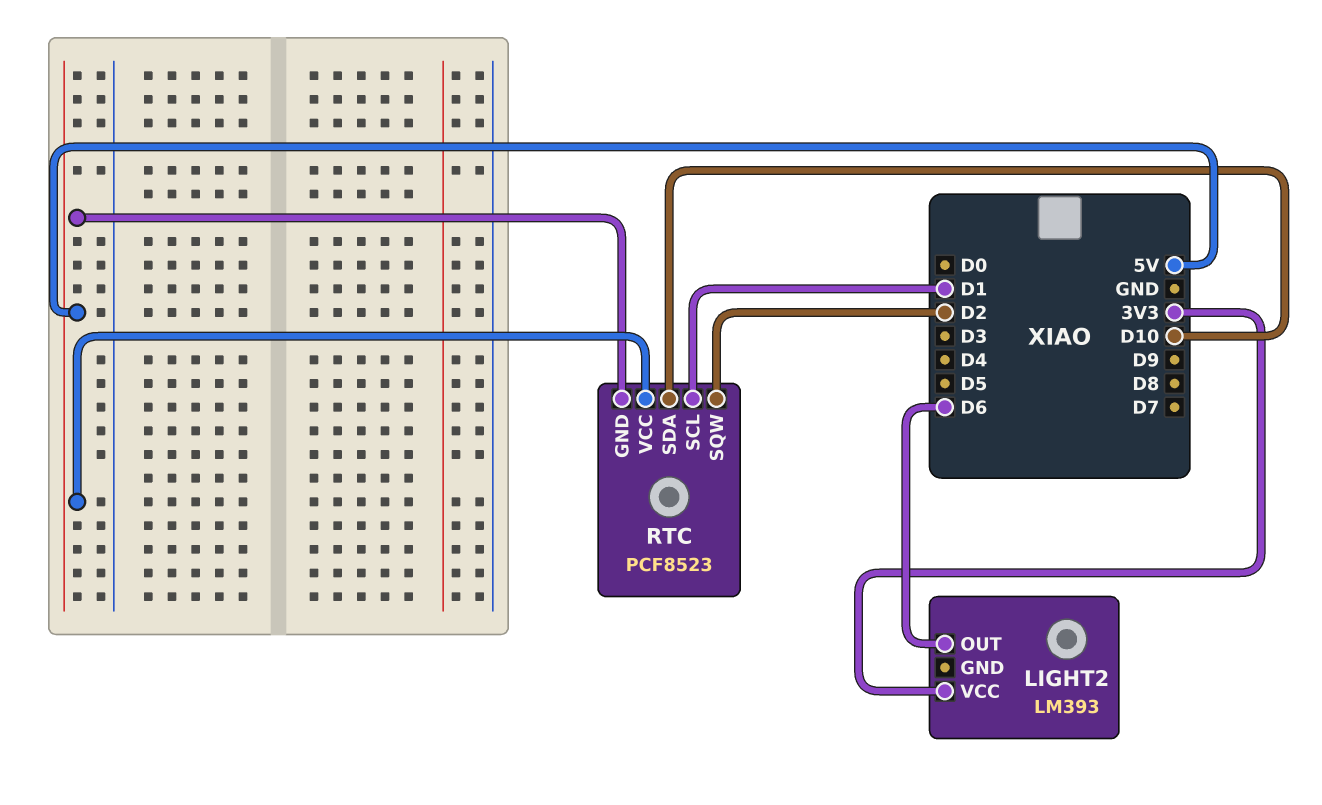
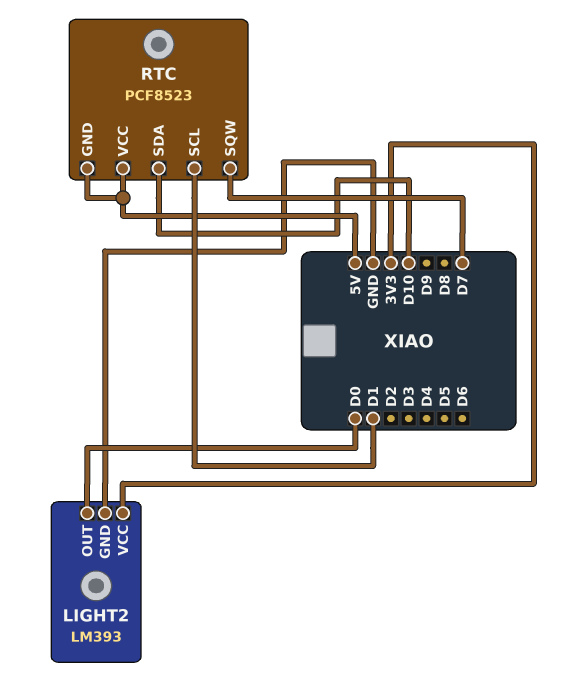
LIGHT2 pin GND: none -> GND
LIGHT2 pin OUT: D6 -> D0
RTC pin SQW: D2 -> D7

